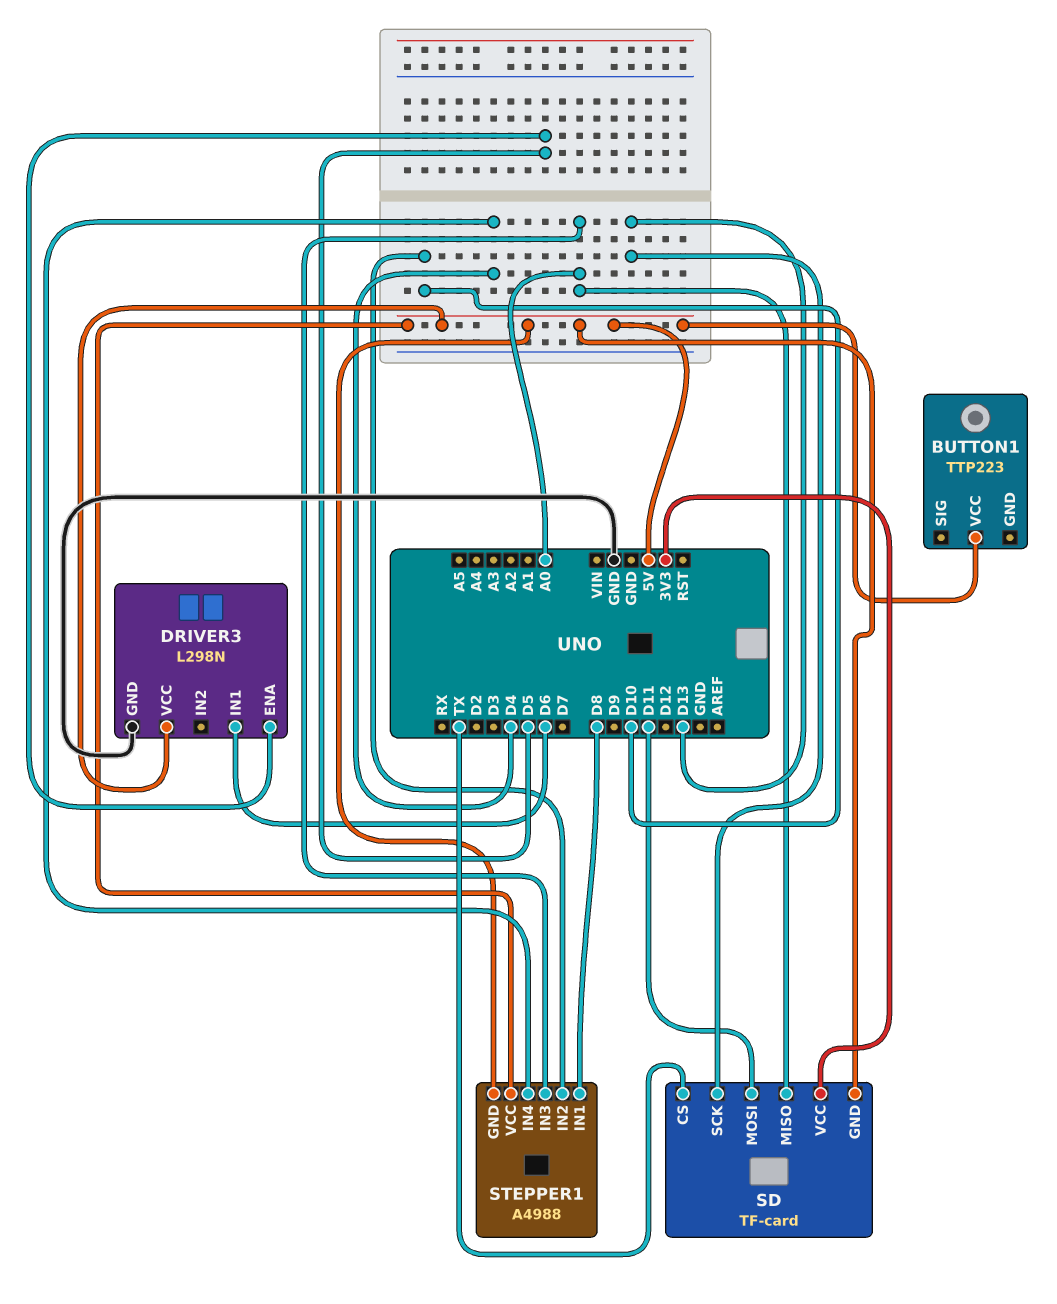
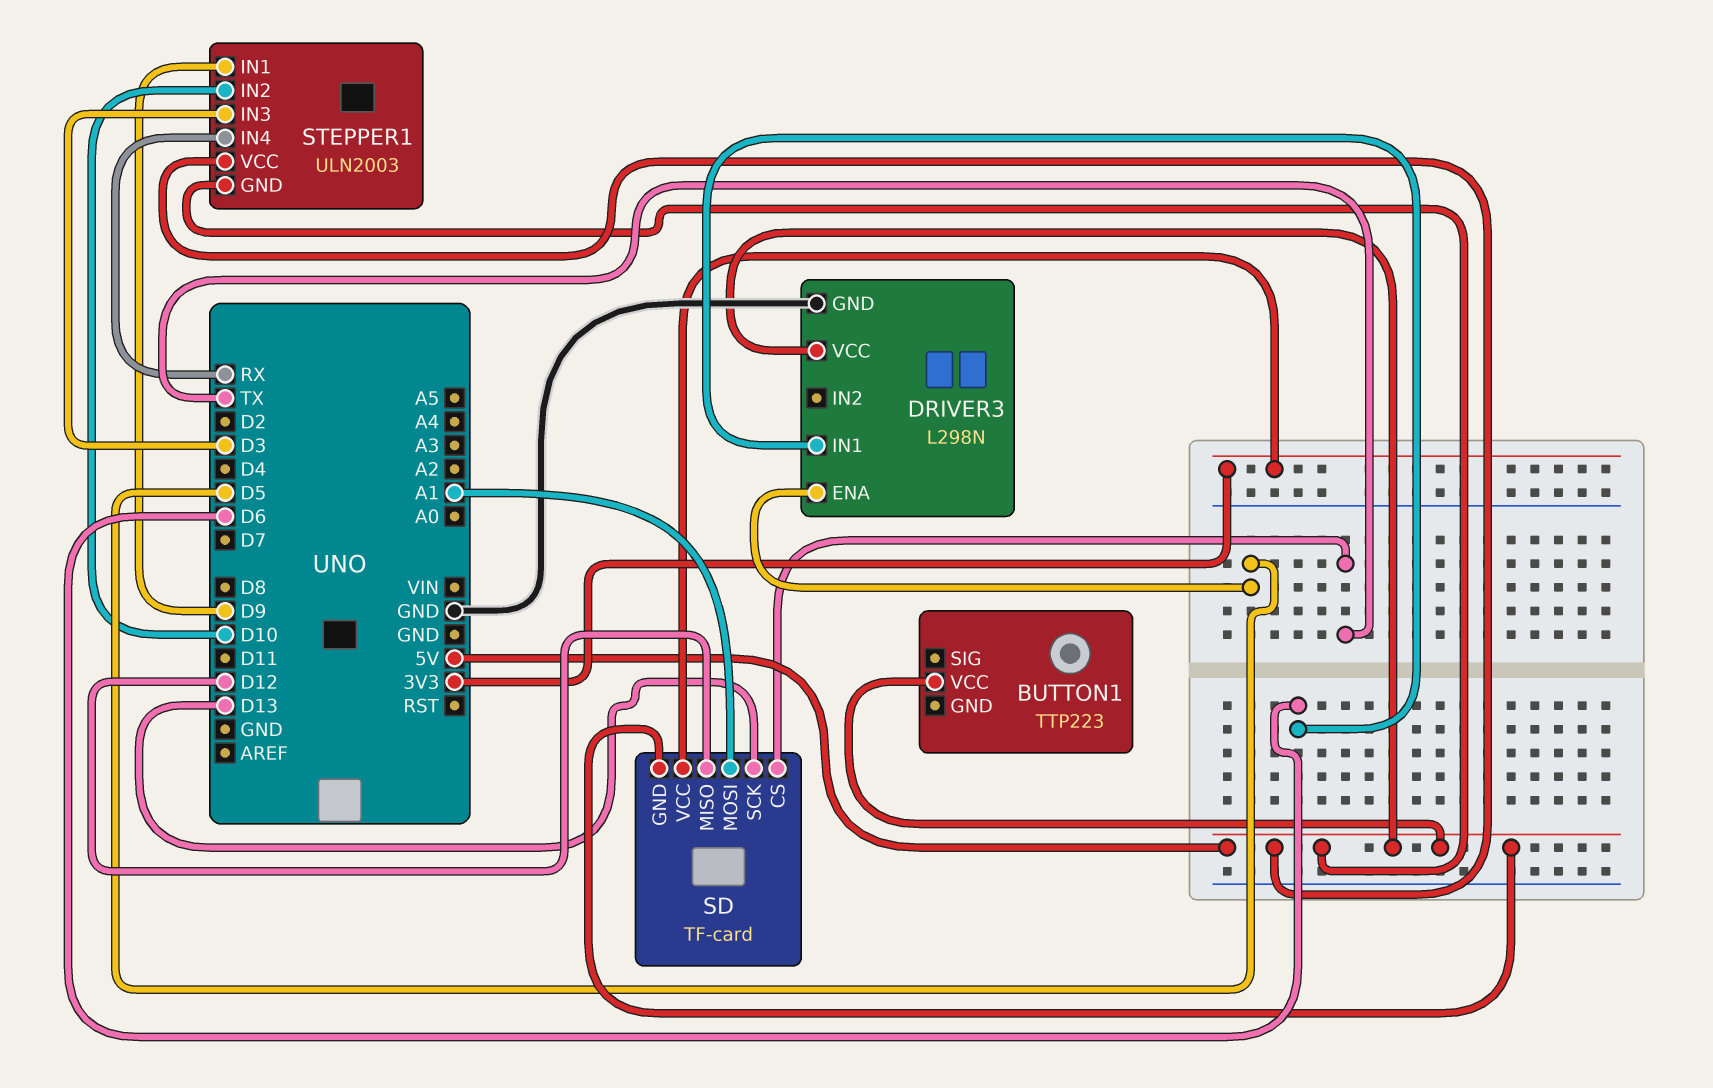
SD pin MISO: A0 -> D12
SD pin MOSI: D11 -> A1
STEPPER1: A4988 -> ULN2003
STEPPER1 pin IN1: D8 -> D9
STEPPER1 pin IN3: A0 -> D3
STEPPER1 pin IN4: D4 -> RX

